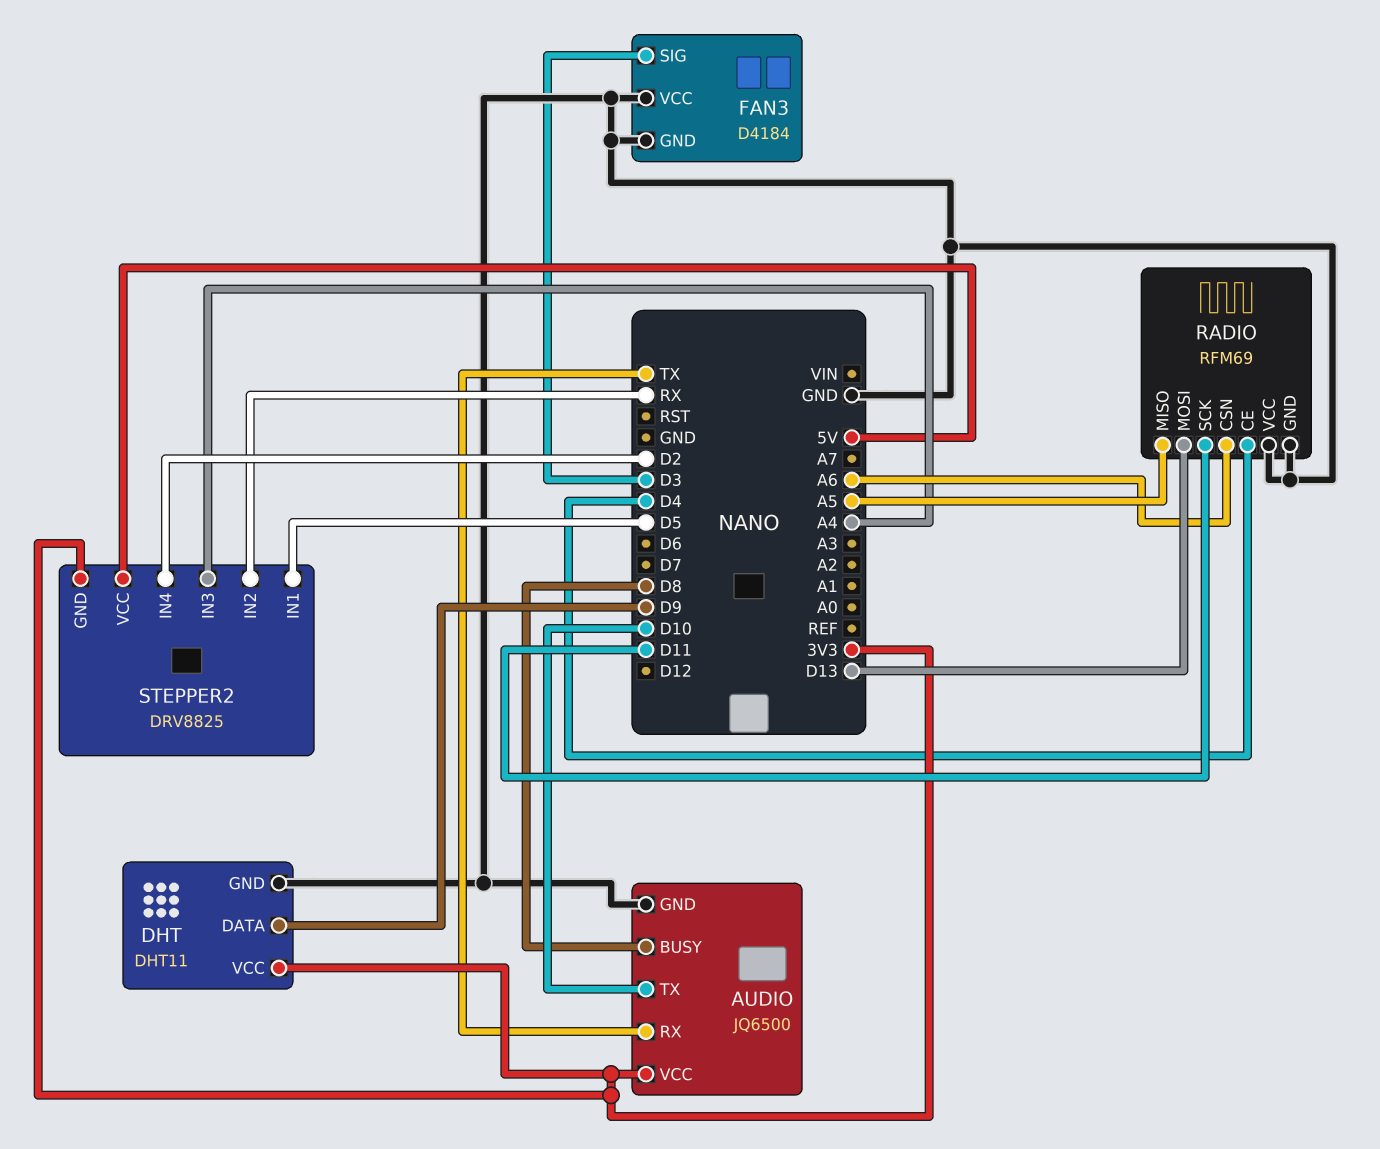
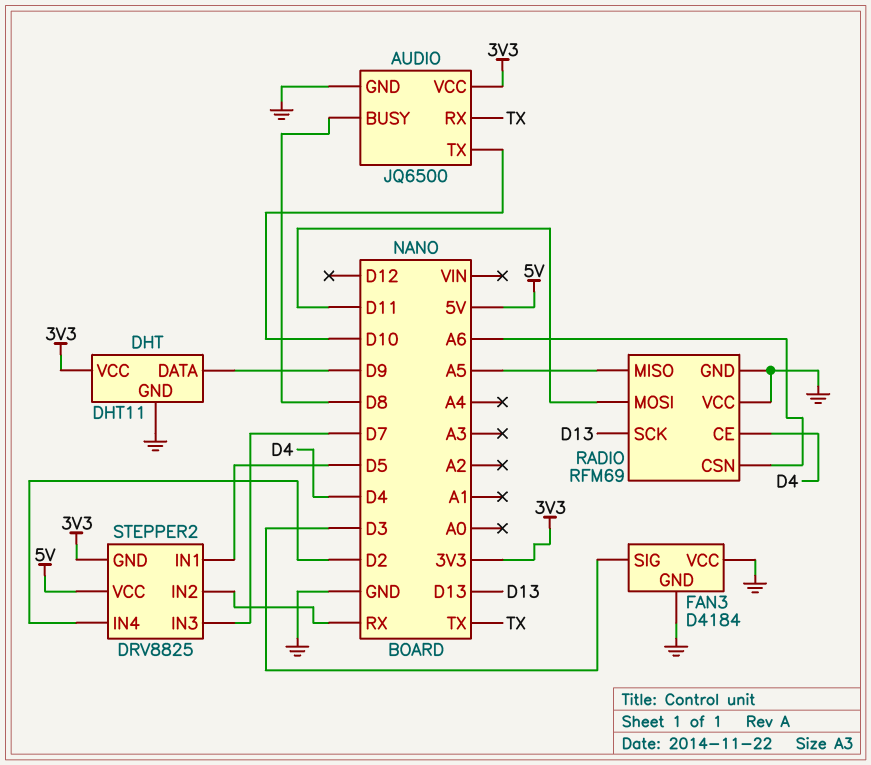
RADIO pin MOSI: D13 -> D11
RADIO pin SCK: D11 -> D13
STEPPER2 pin IN3: A4 -> D7

